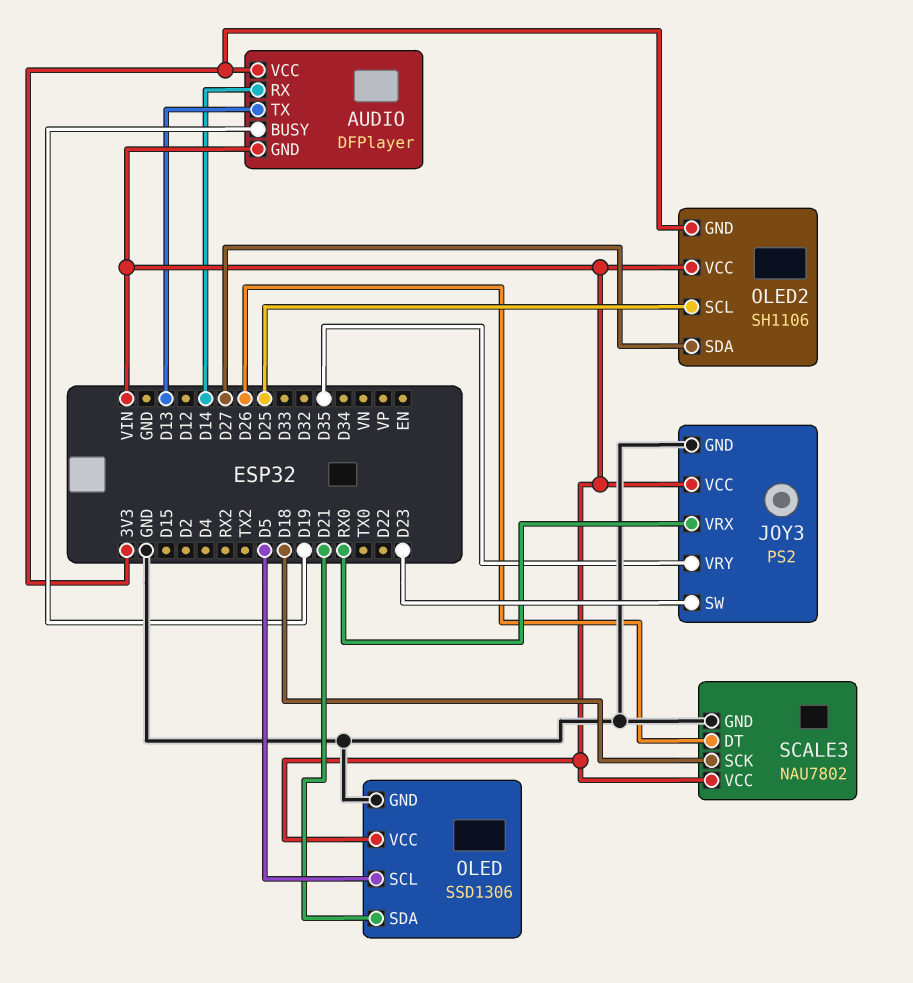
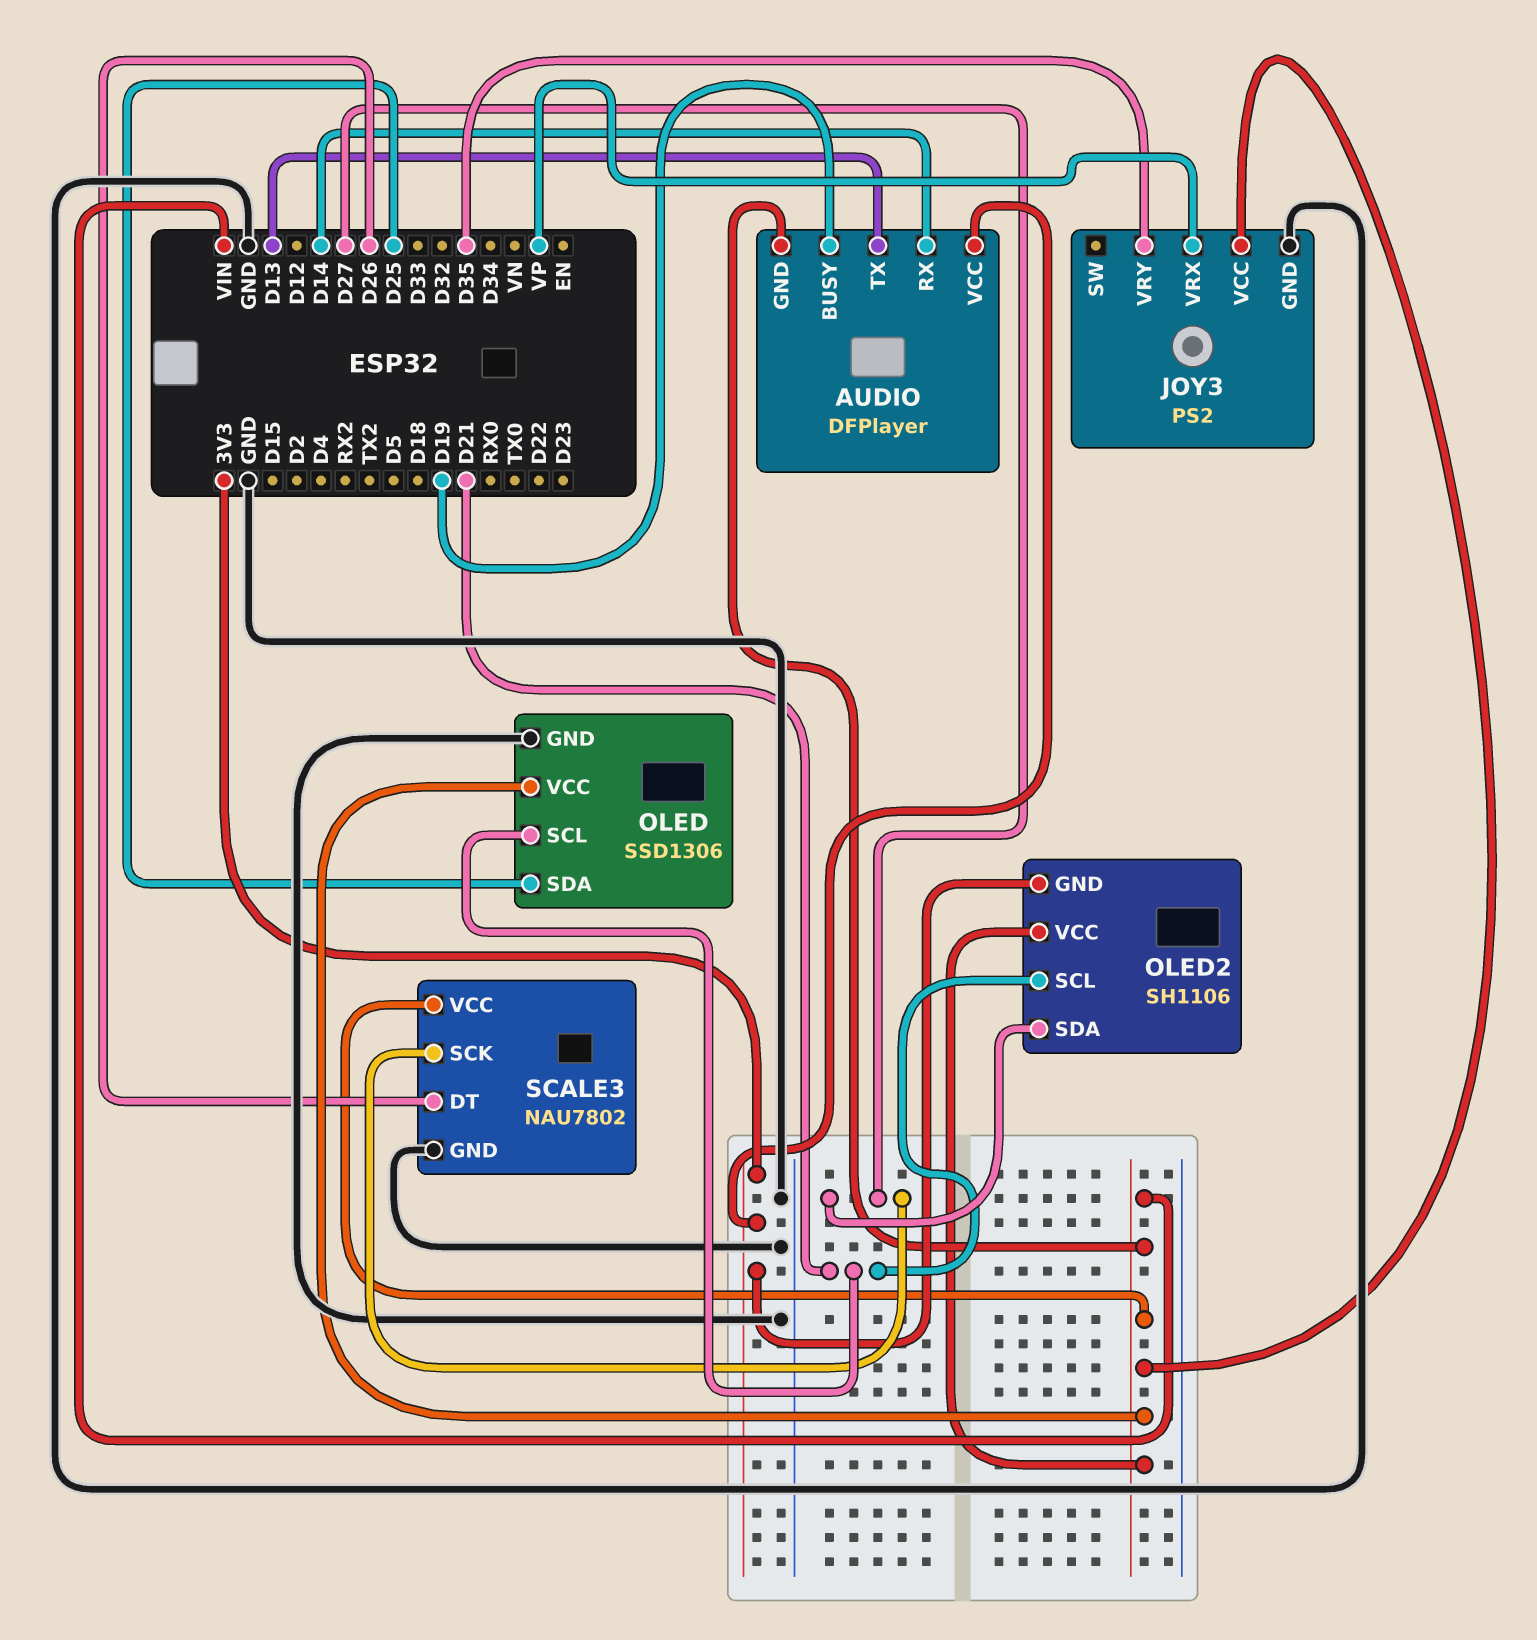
JOY3 pin SW: D23 -> none
JOY3 pin VRX: RX0 -> VP
OLED pin SCL: D5 -> D21
OLED pin SDA: D21 -> D25
OLED2 pin SCL: D25 -> D21
SCALE3 pin SCK: D18 -> D27

